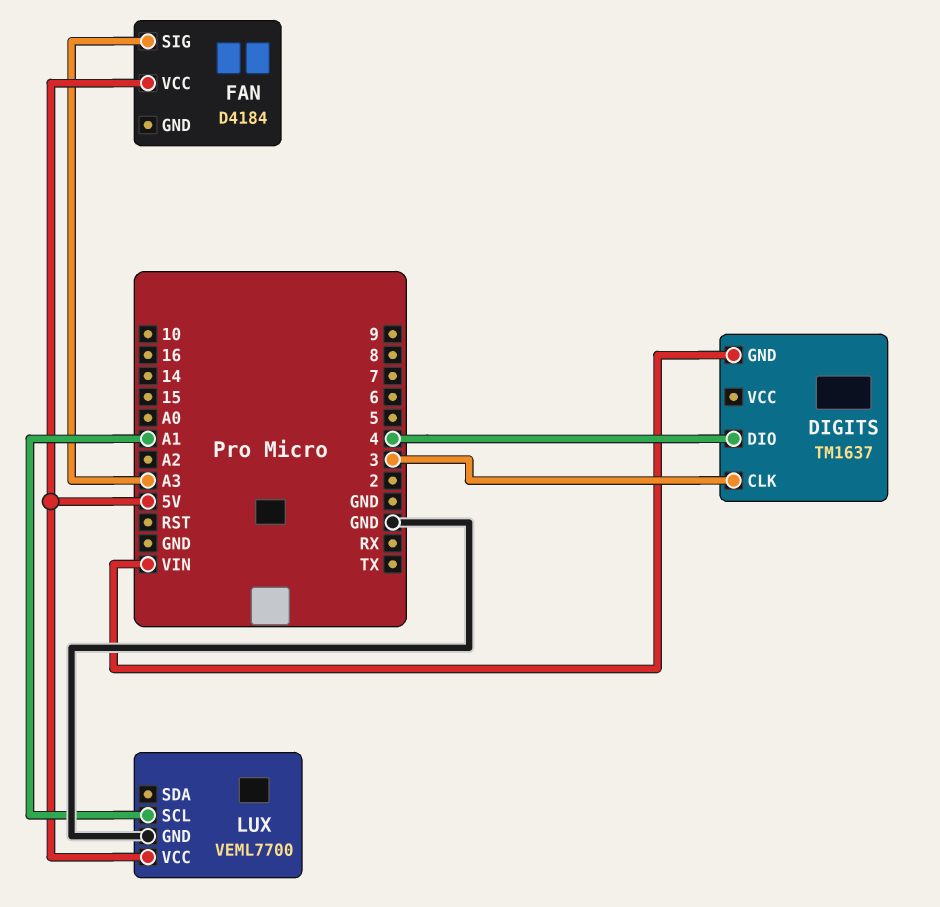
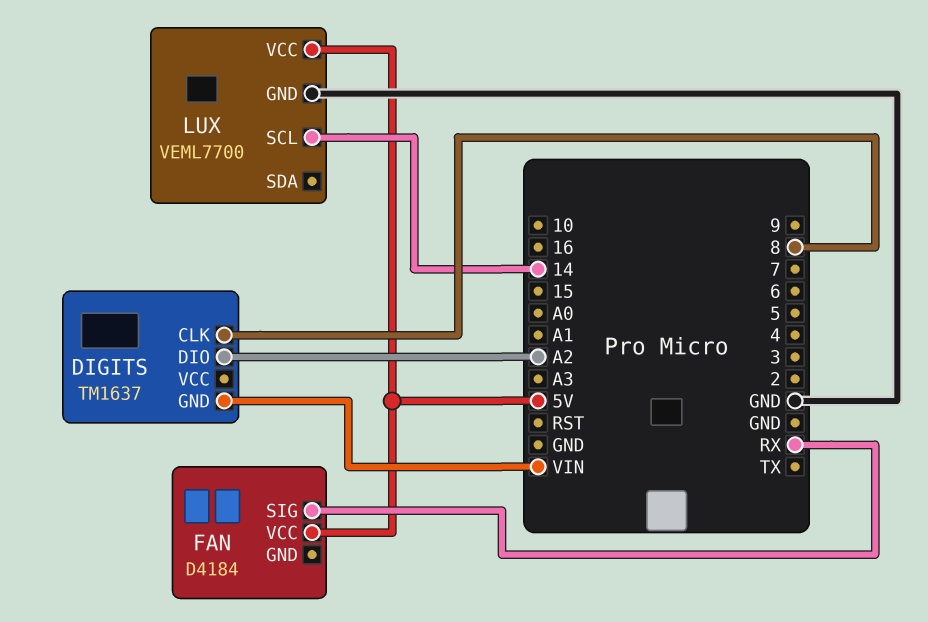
DIGITS pin CLK: 3 -> 8
DIGITS pin DIO: 4 -> A2
FAN pin SIG: A3 -> RX
LUX pin SCL: A1 -> 14

